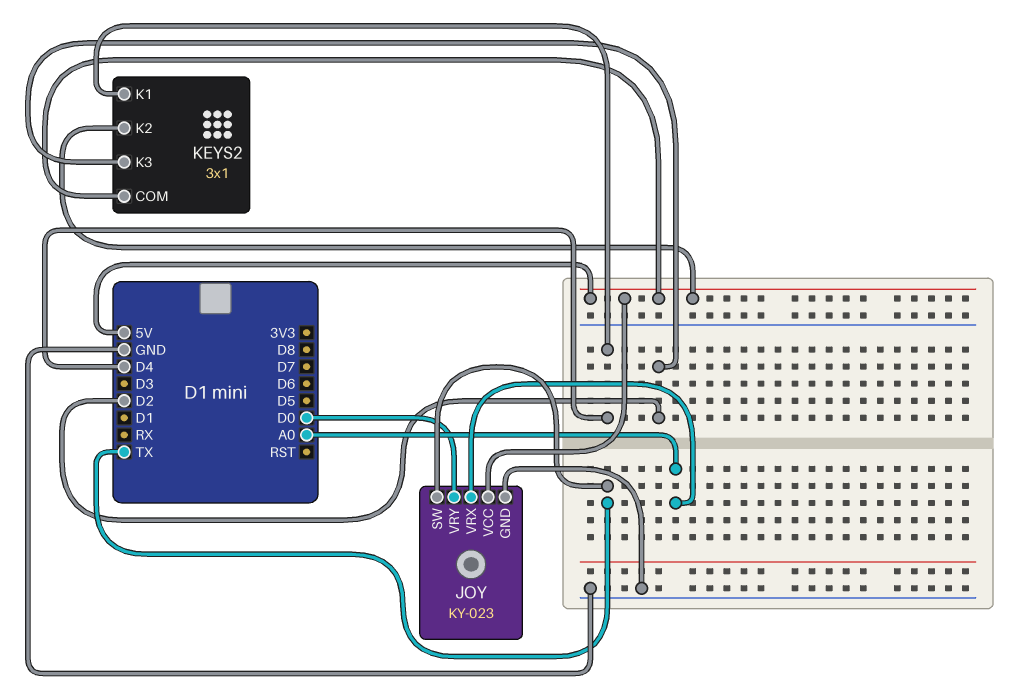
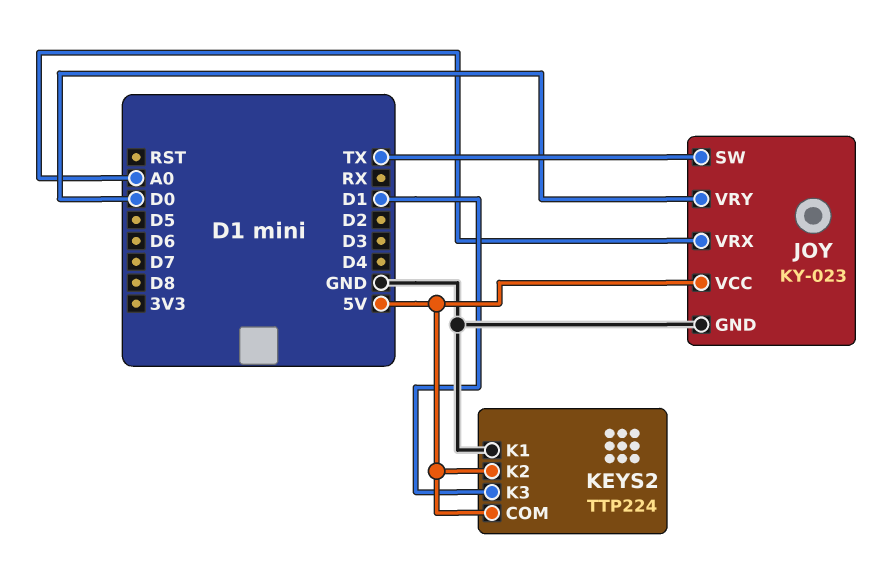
KEYS2: 3x1 -> TTP224
KEYS2 pin K1: D4 -> GND
KEYS2 pin K3: D2 -> D1

